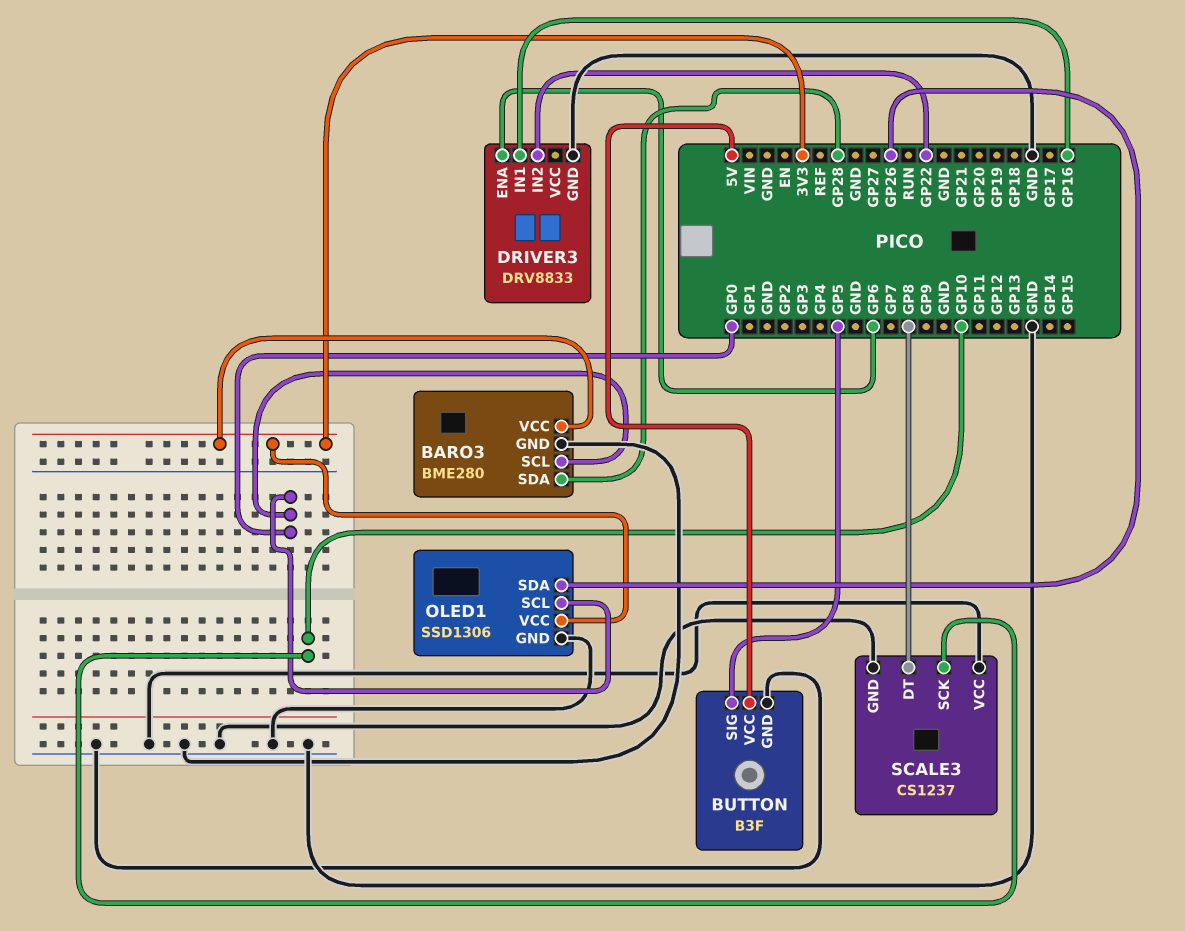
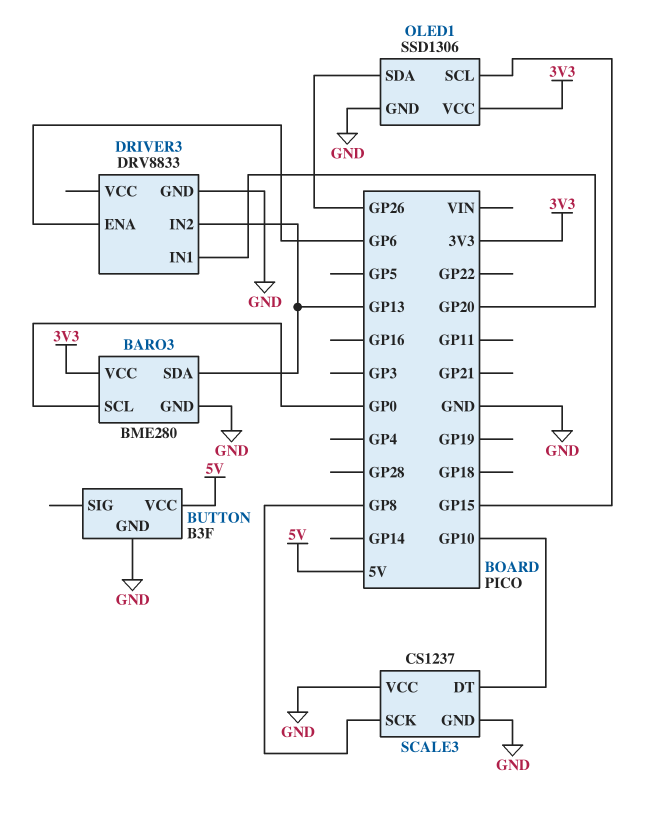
BARO3 pin SDA: GP28 -> GP13
BUTTON pin SIG: GP5 -> none
DRIVER3 pin IN1: GP16 -> GP20
DRIVER3 pin IN2: GP22 -> GP13
OLED1 pin SCL: GP0 -> GP15
SCALE3 pin DT: GP8 -> GP10
SCALE3 pin SCK: GP10 -> GP8

